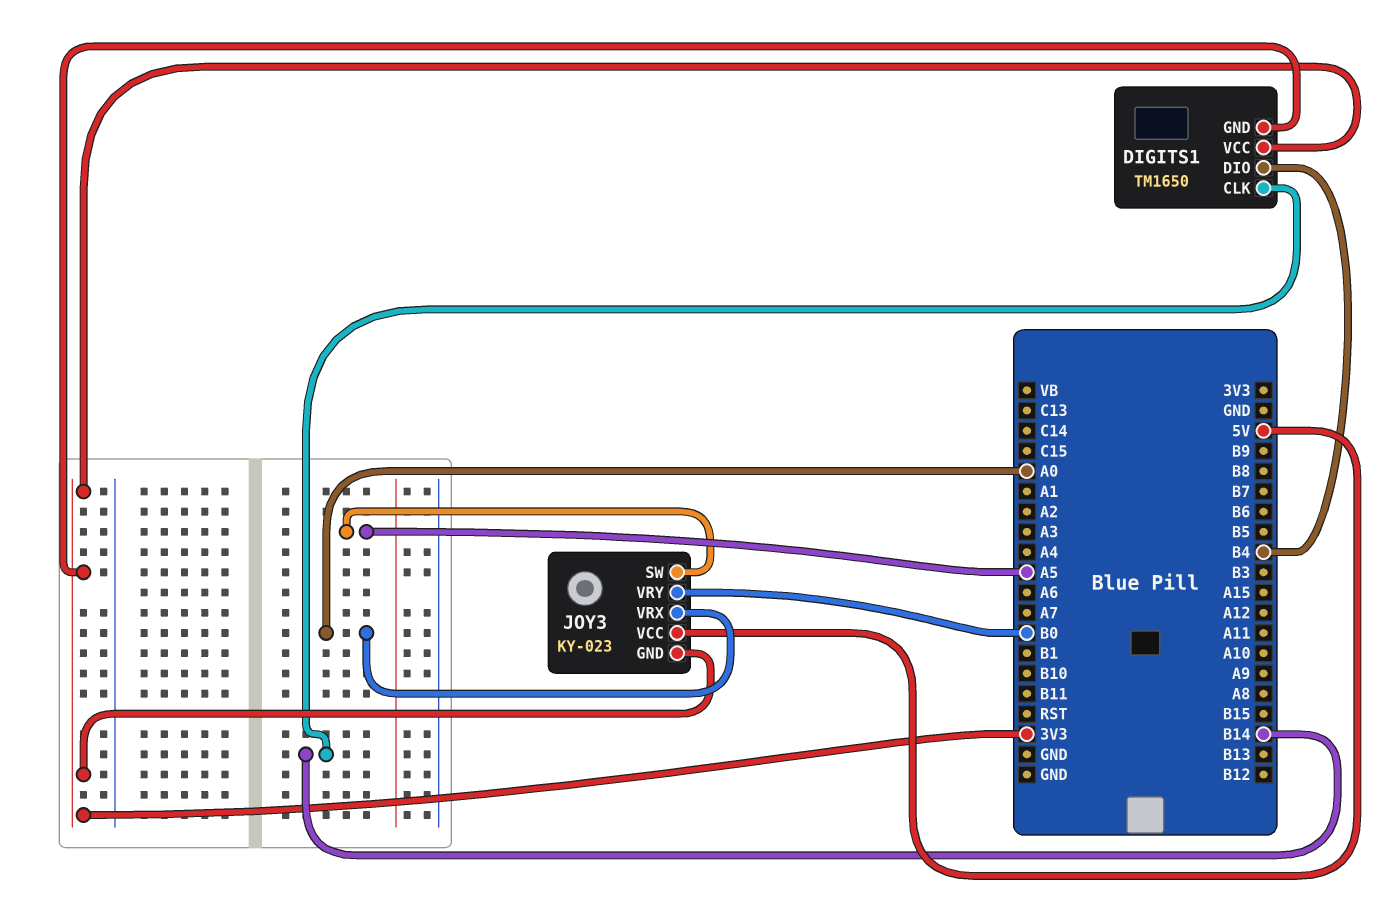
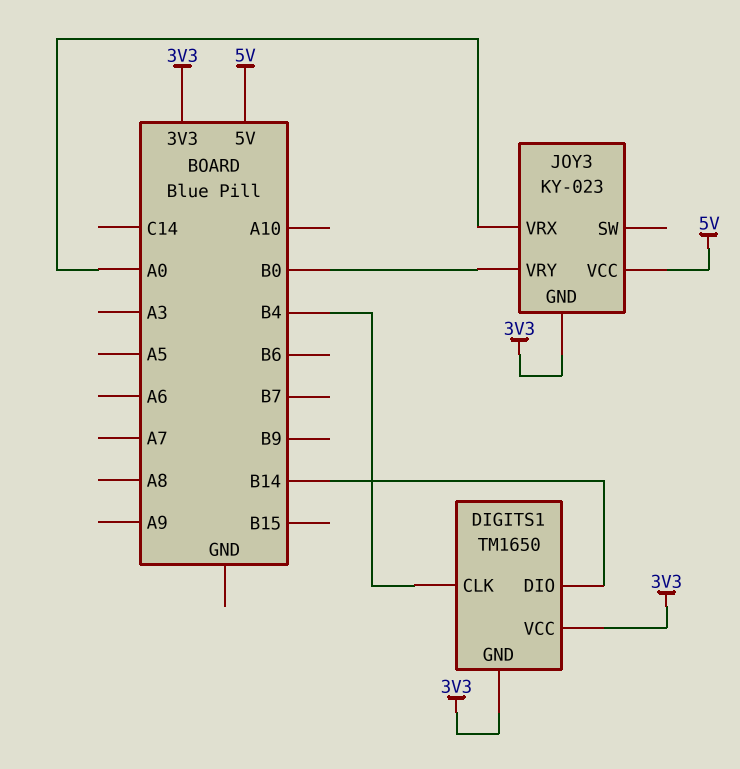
DIGITS1 pin CLK: B14 -> B4
DIGITS1 pin DIO: B4 -> B14
JOY3 pin SW: A5 -> none

